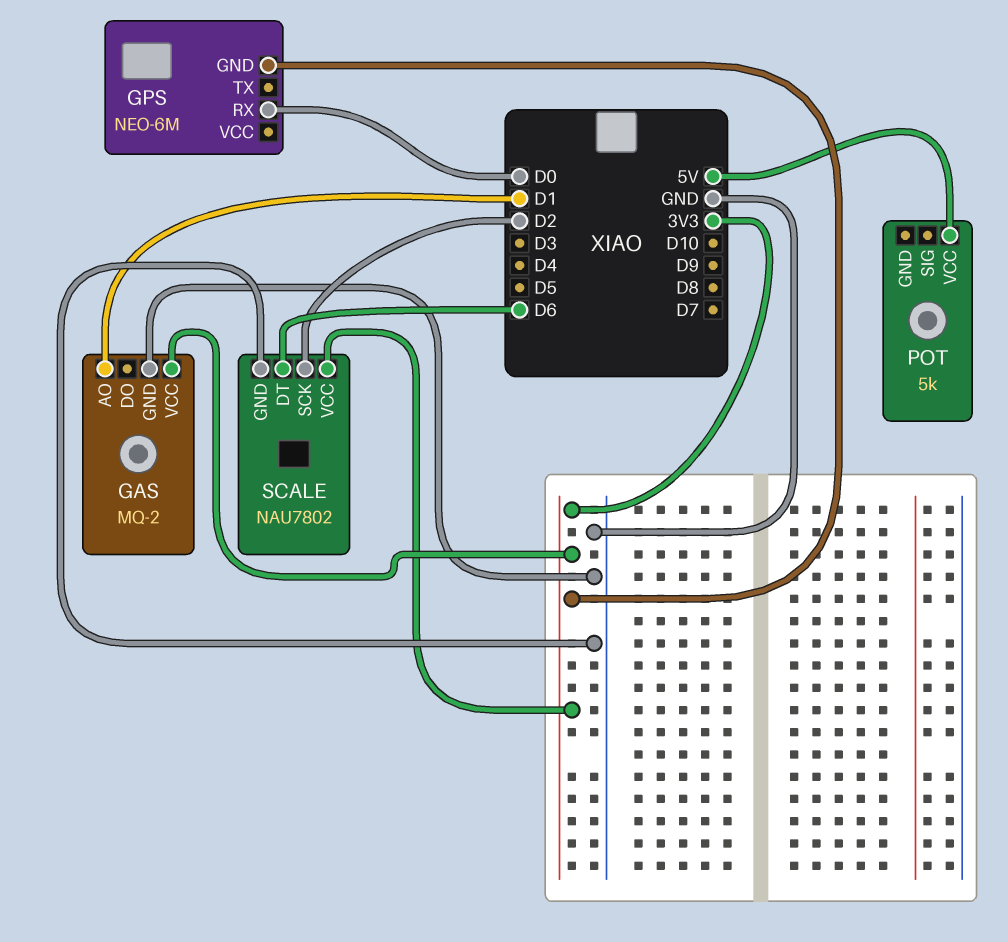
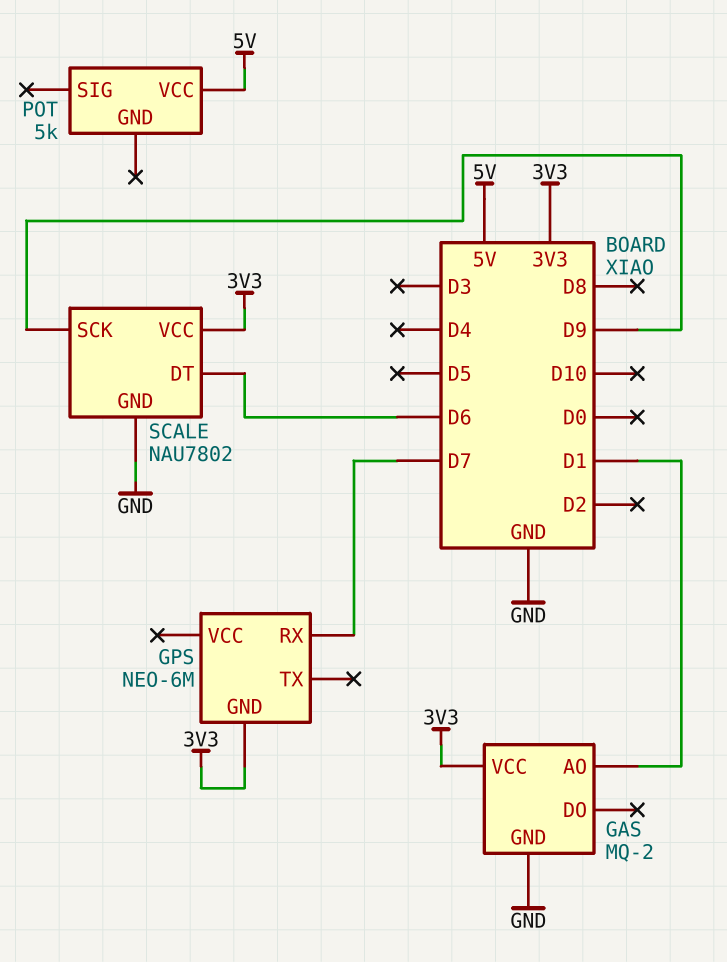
GPS pin RX: D0 -> D7
SCALE pin SCK: D2 -> D9

